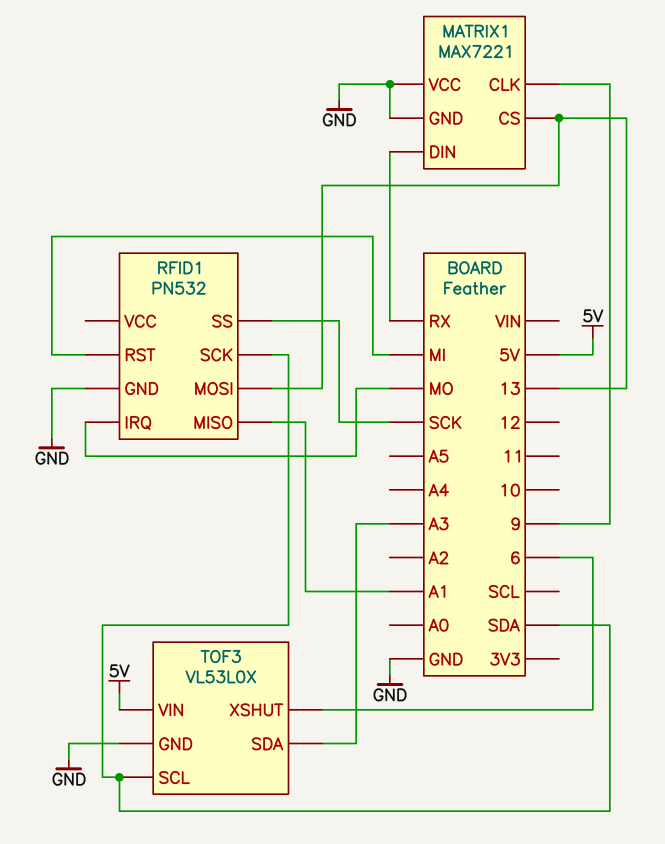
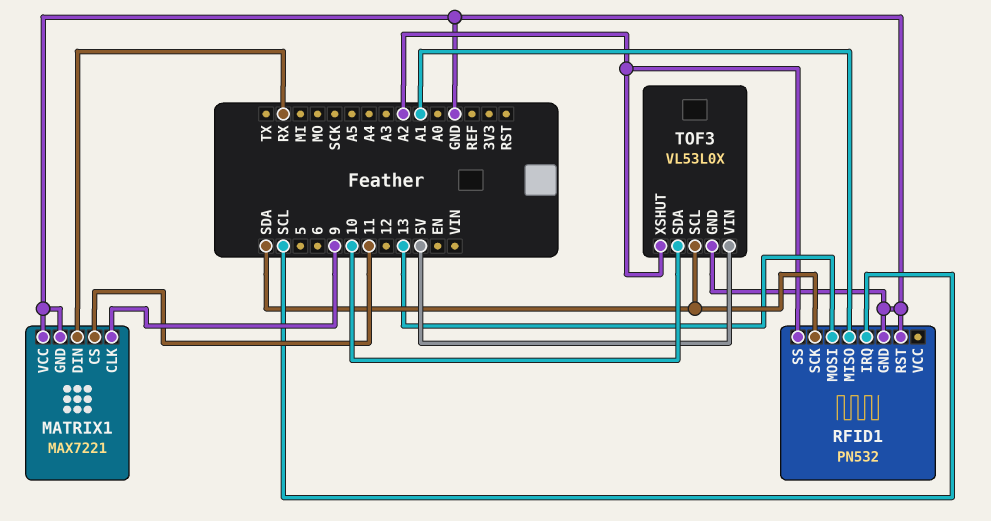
MATRIX1 pin CS: 13 -> 11
RFID1 pin IRQ: MO -> SCL
RFID1 pin RST: MI -> GND
RFID1 pin SS: SCK -> A2
TOF3 pin SDA: A3 -> 10
TOF3 pin XSHUT: 6 -> A2

